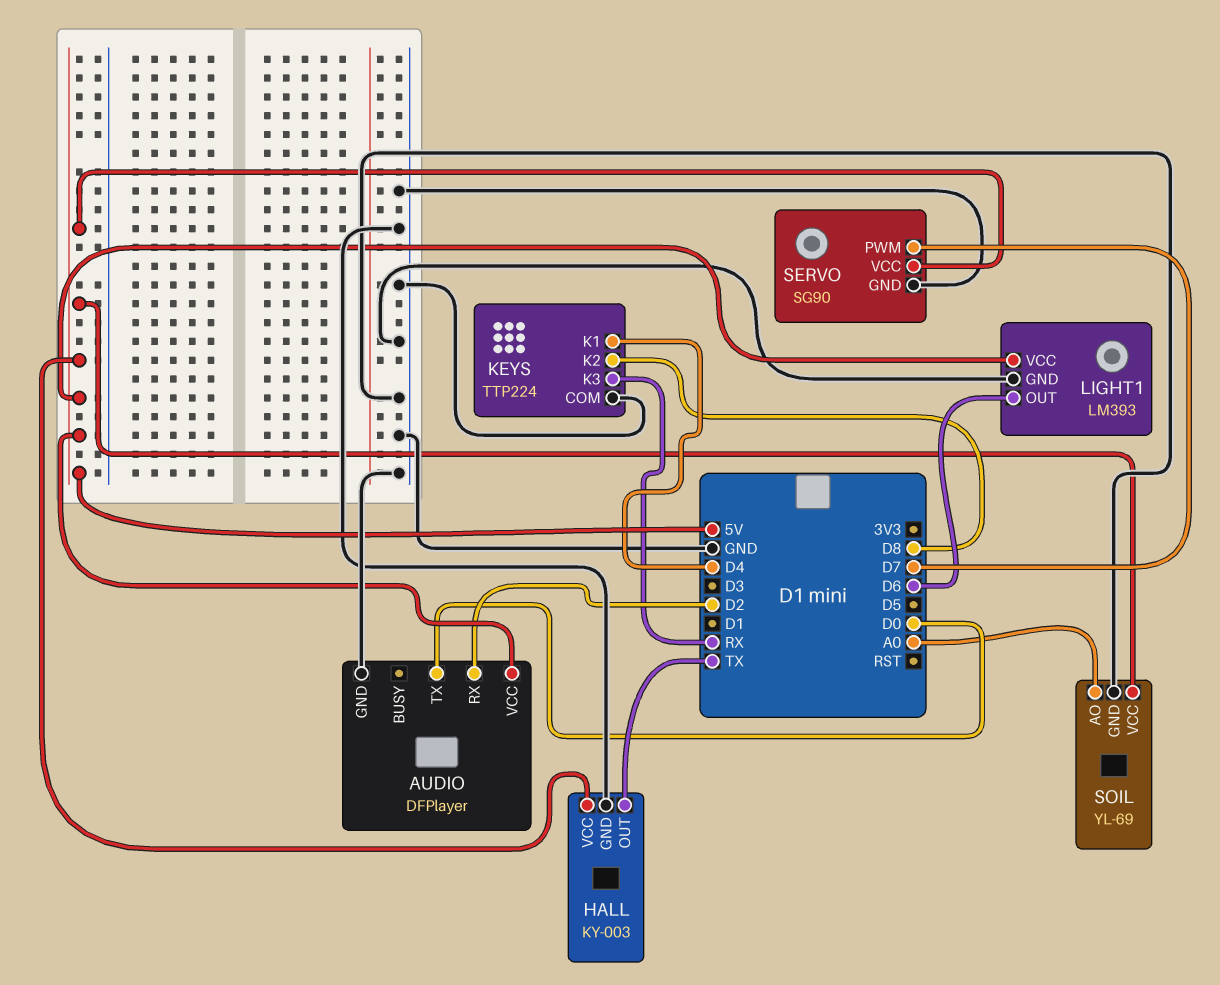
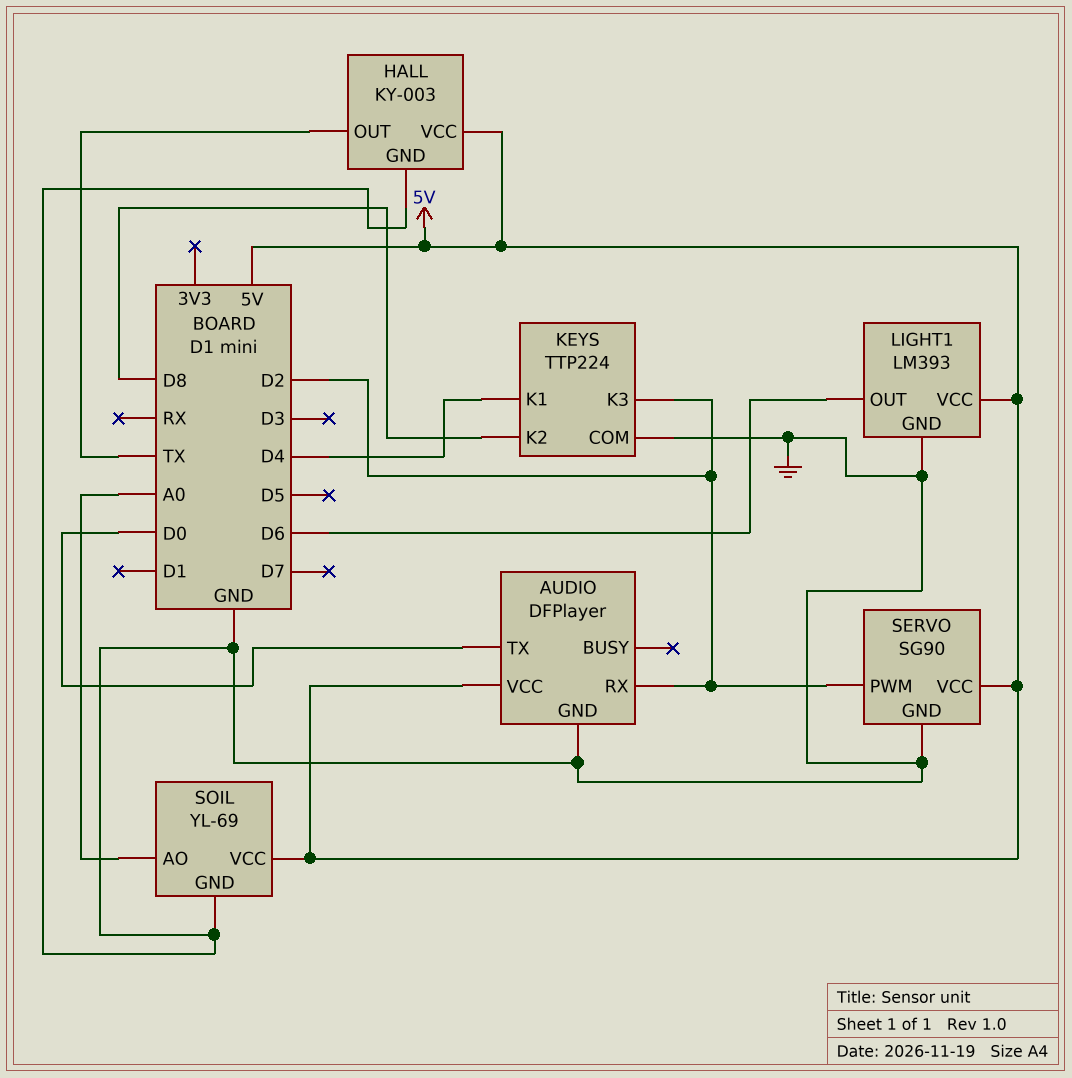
KEYS pin K3: RX -> D2
SERVO pin PWM: D7 -> D2

